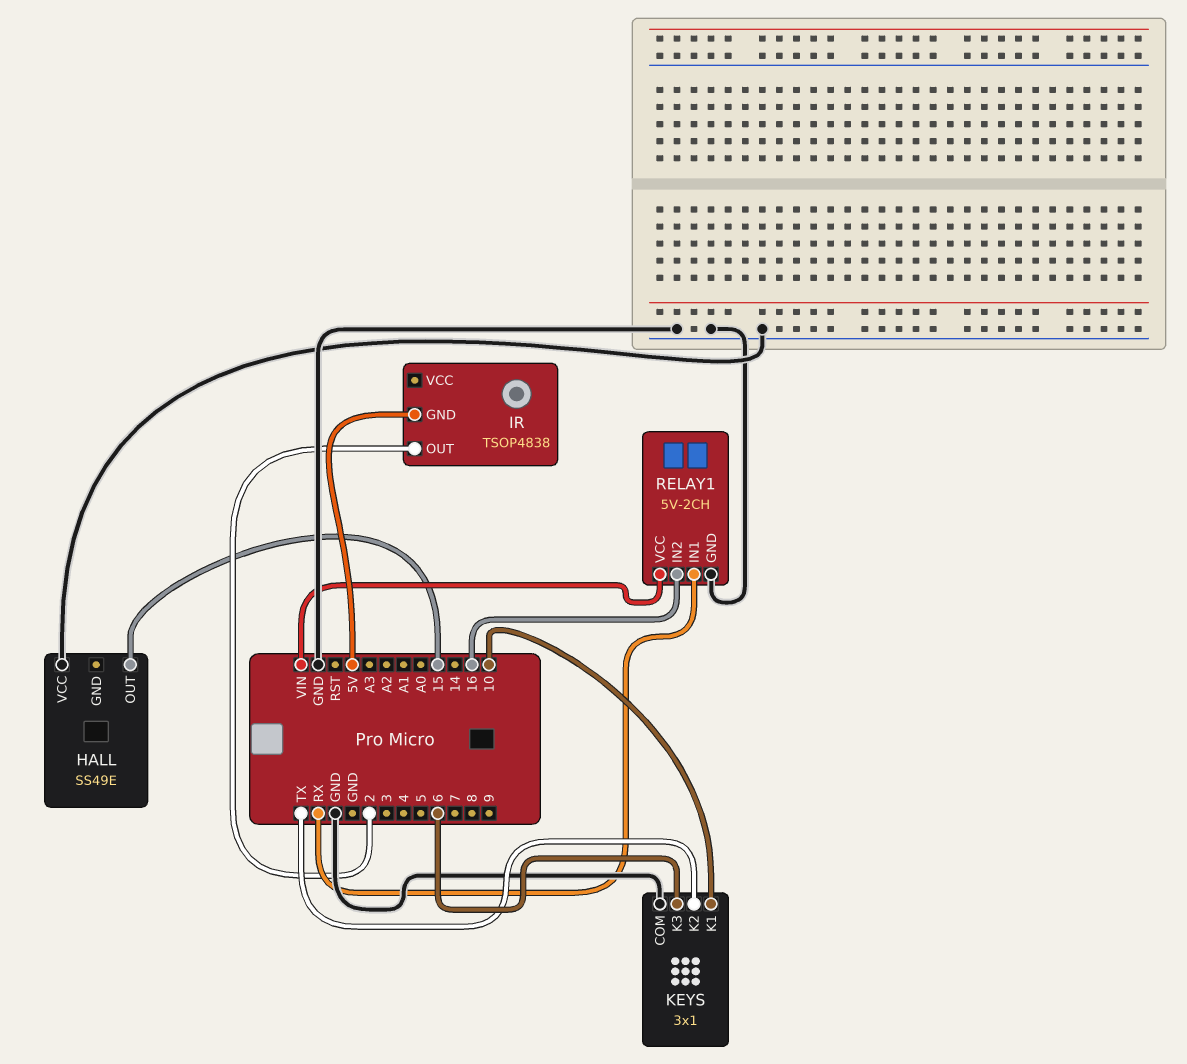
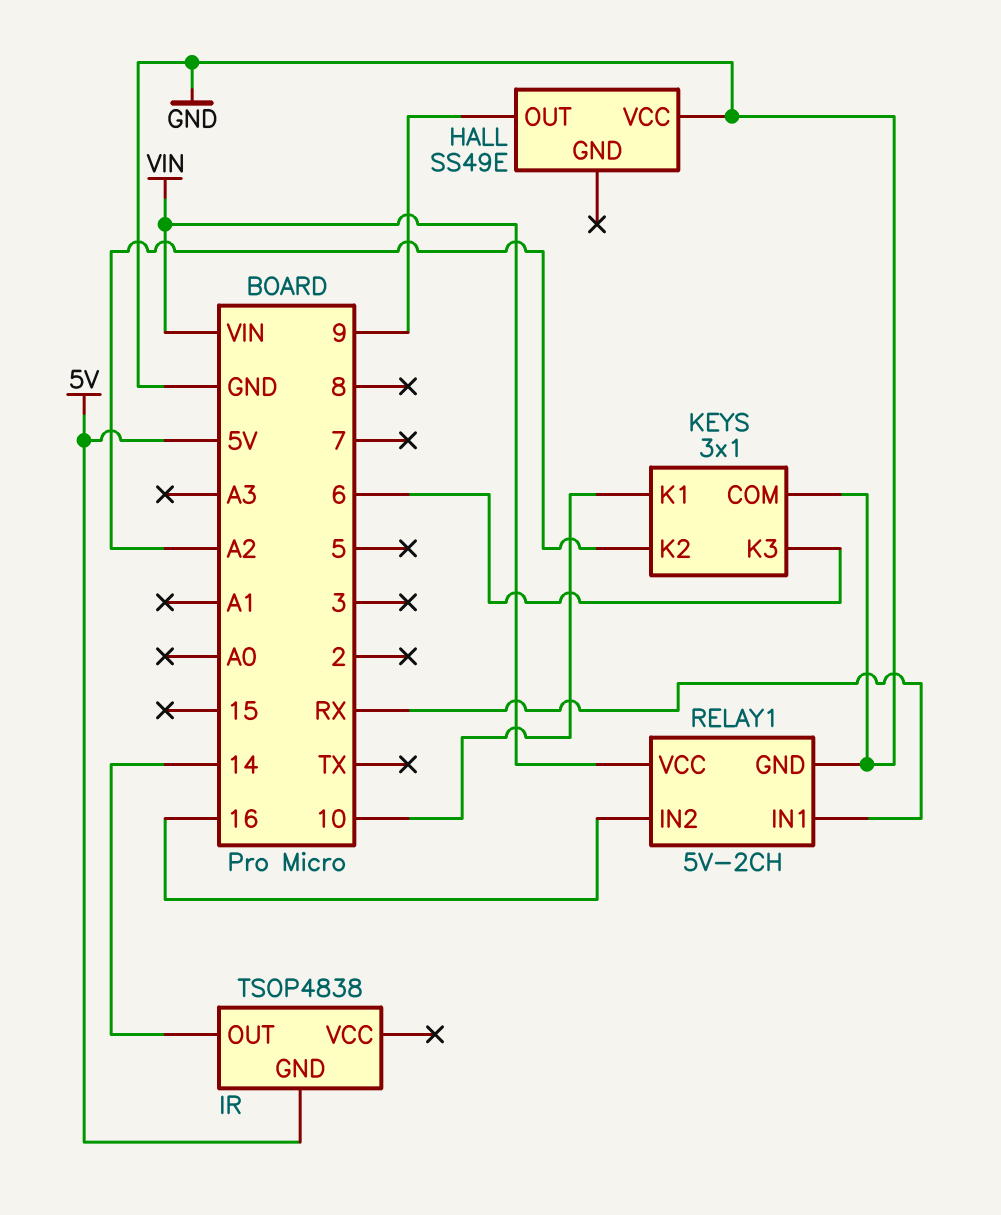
HALL pin OUT: 15 -> 9
IR pin OUT: 2 -> 14
KEYS pin K2: TX -> A2

